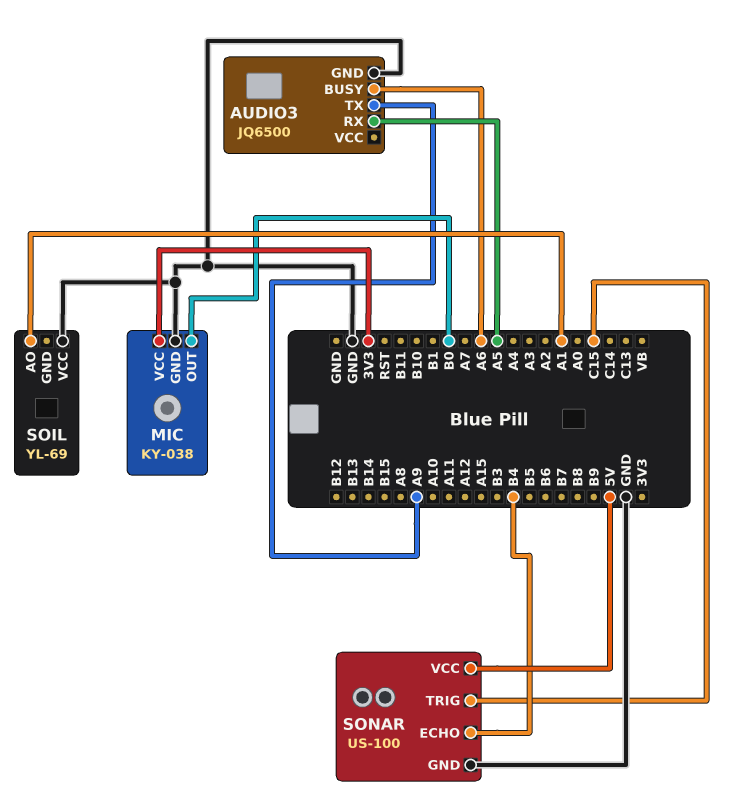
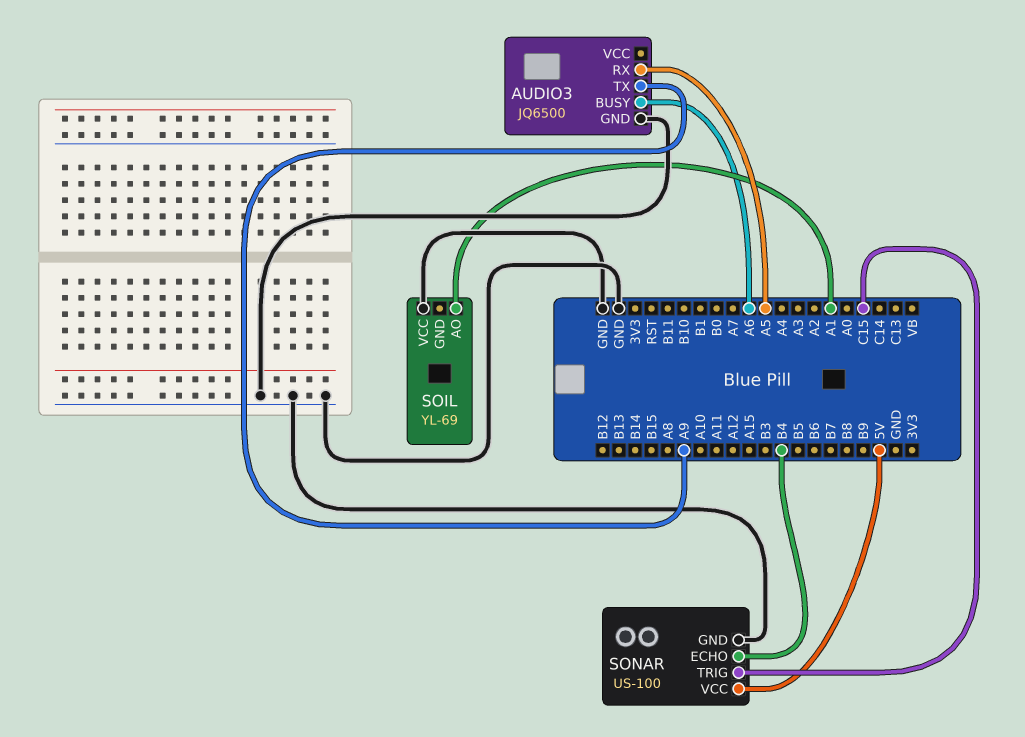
MIC: KY-038 -> none
MIC pin GND: GND -> none
MIC pin OUT: B0 -> none
MIC pin VCC: 3V3 -> none

